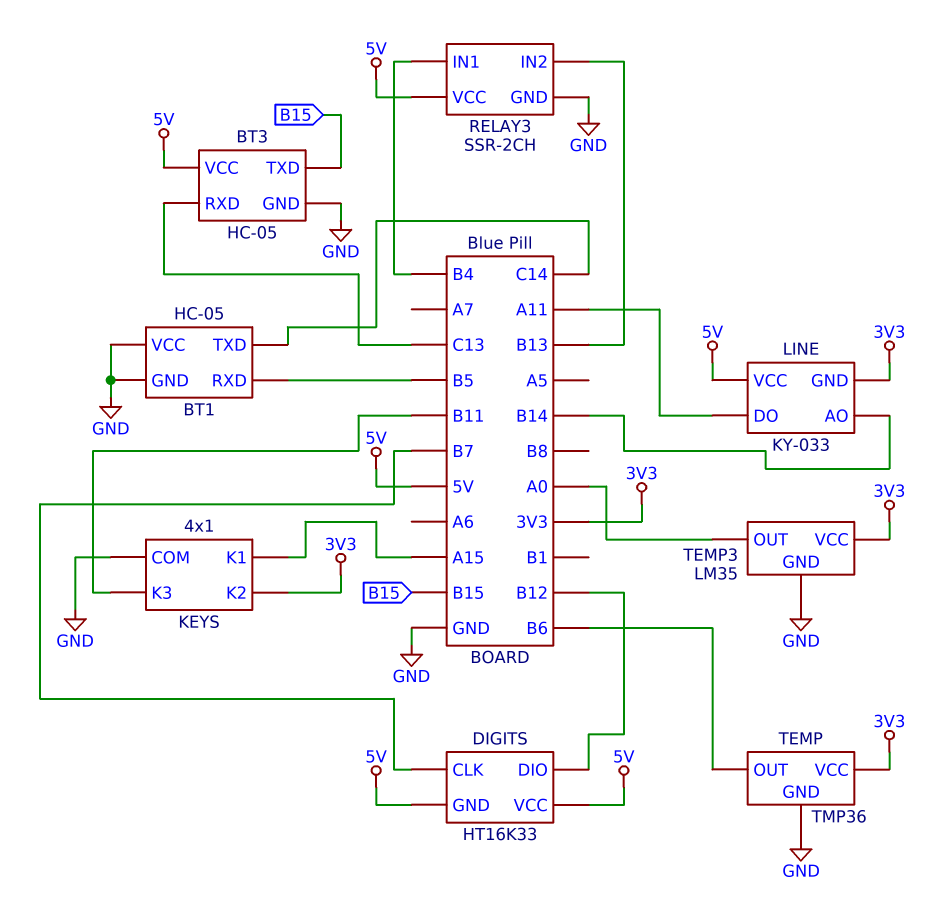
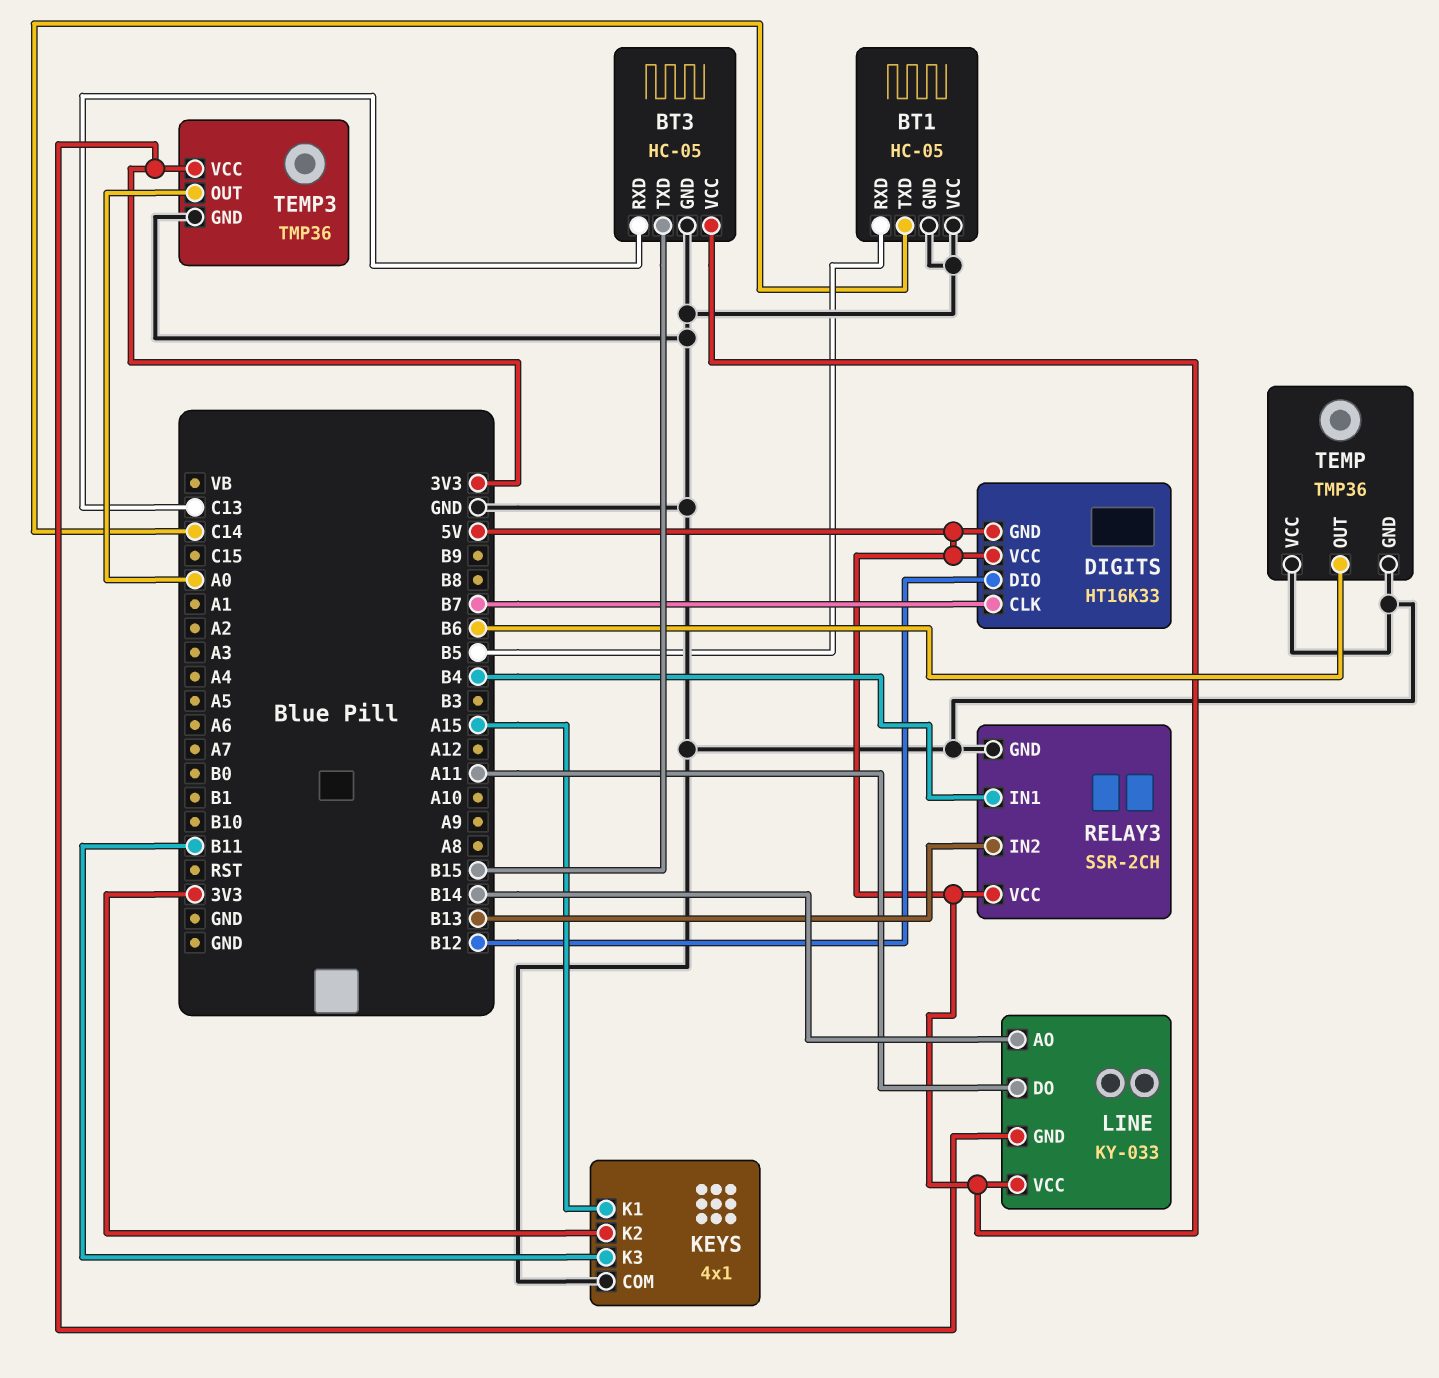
TEMP pin VCC: 3V3 -> GND
TEMP3: LM35 -> TMP36

